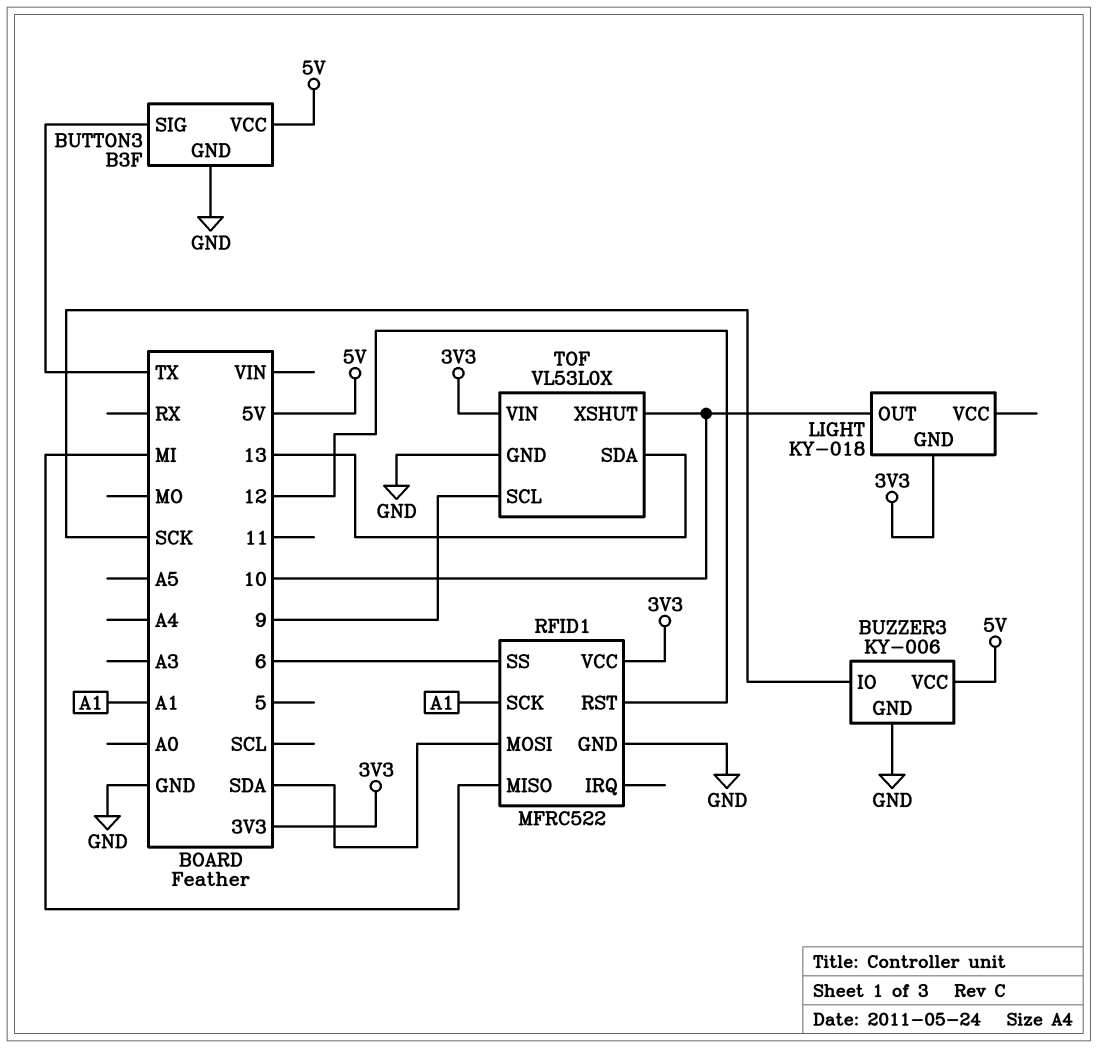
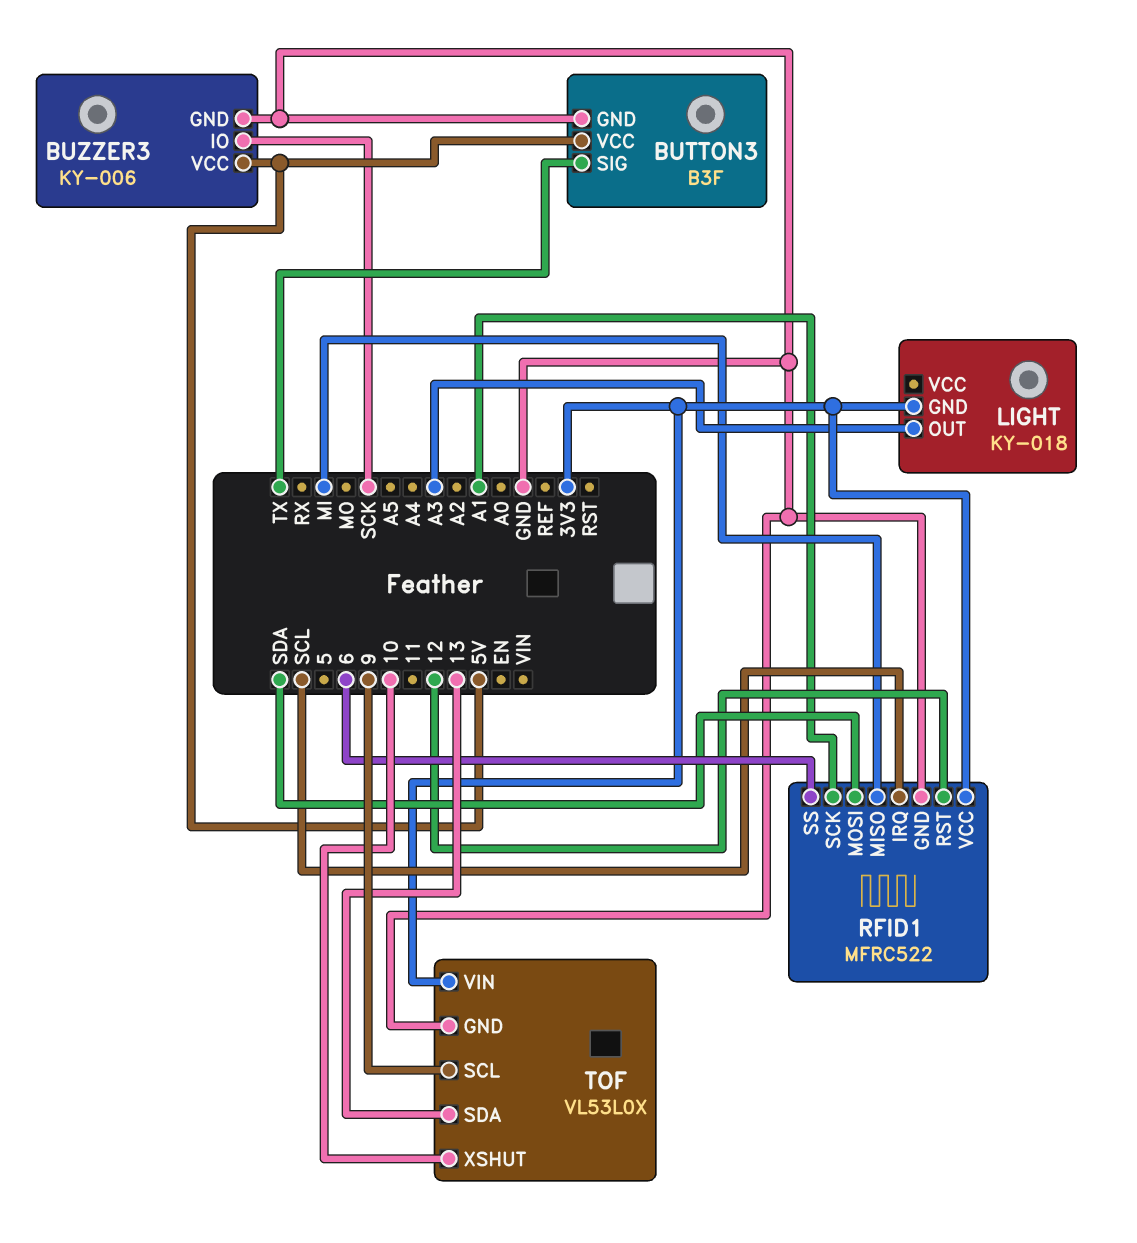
LIGHT pin OUT: 10 -> A3
RFID1 pin IRQ: none -> SCL

